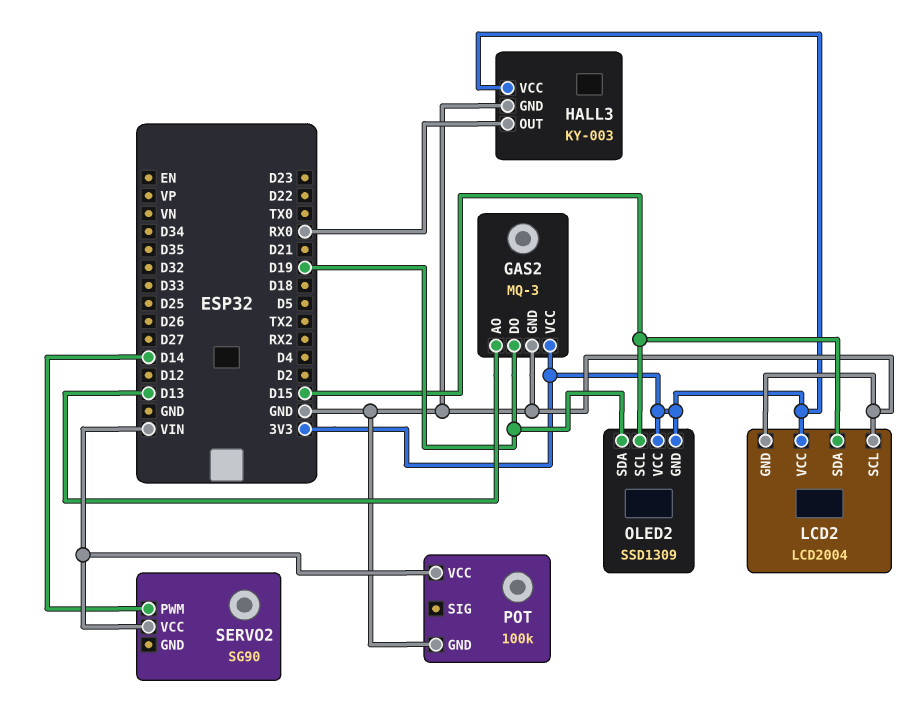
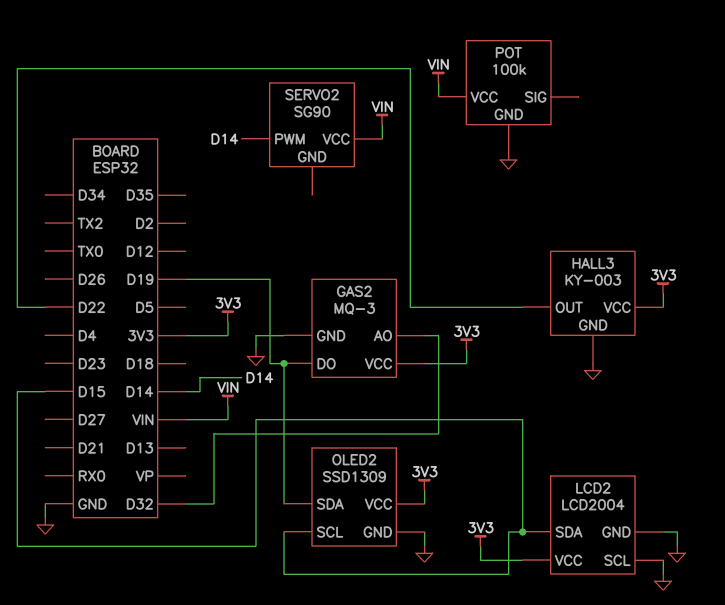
GAS2 pin AO: D13 -> D32
HALL3 pin OUT: RX0 -> D22
OLED2 pin GND: 3V3 -> GND

